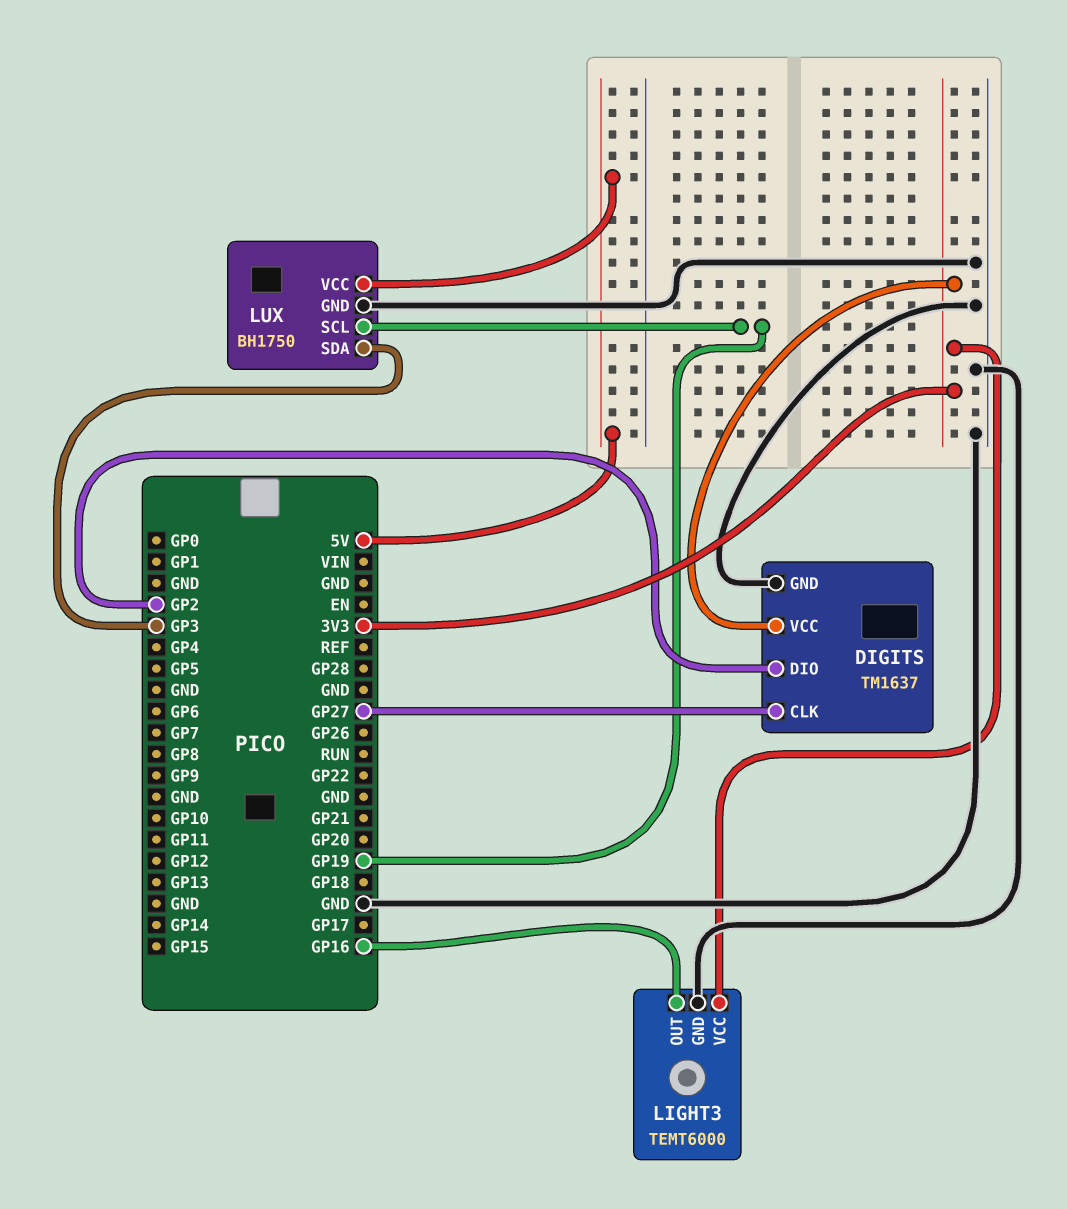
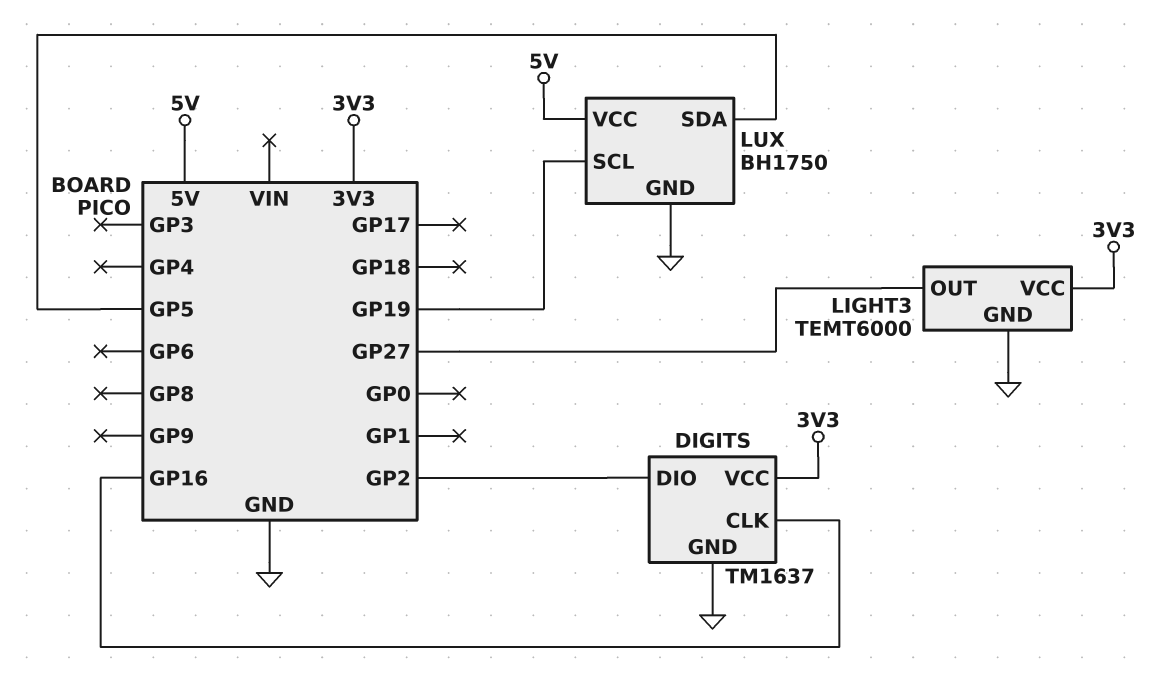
DIGITS pin CLK: GP27 -> GP16
LIGHT3 pin OUT: GP16 -> GP27
LUX pin SDA: GP3 -> GP5

